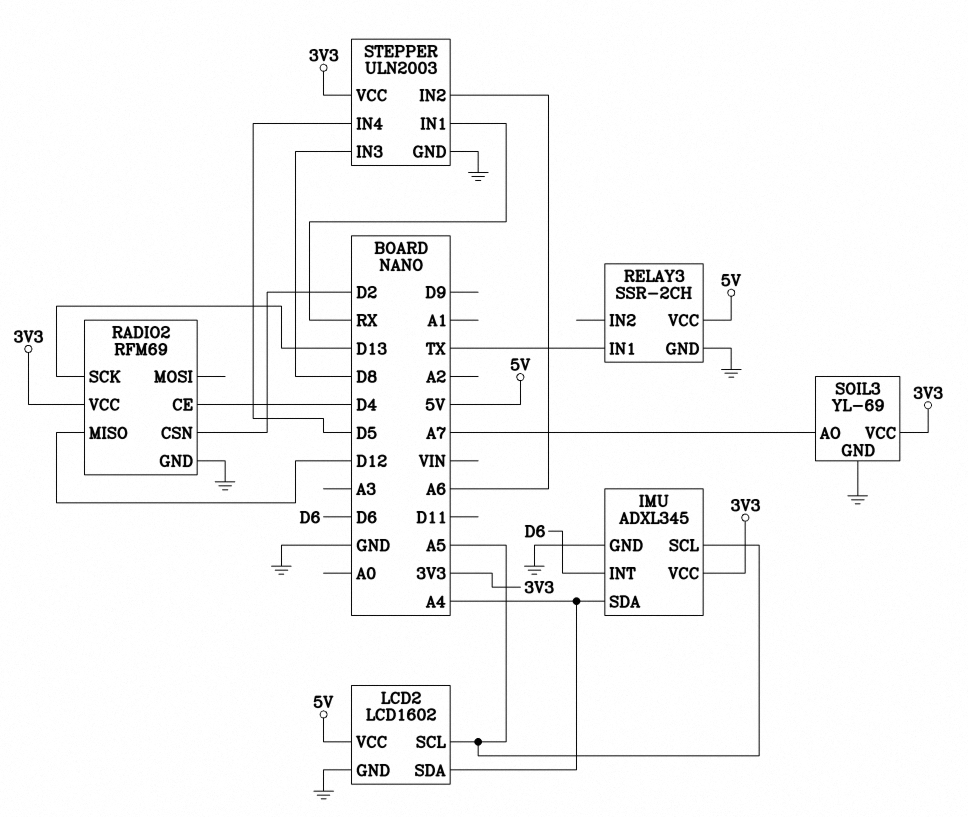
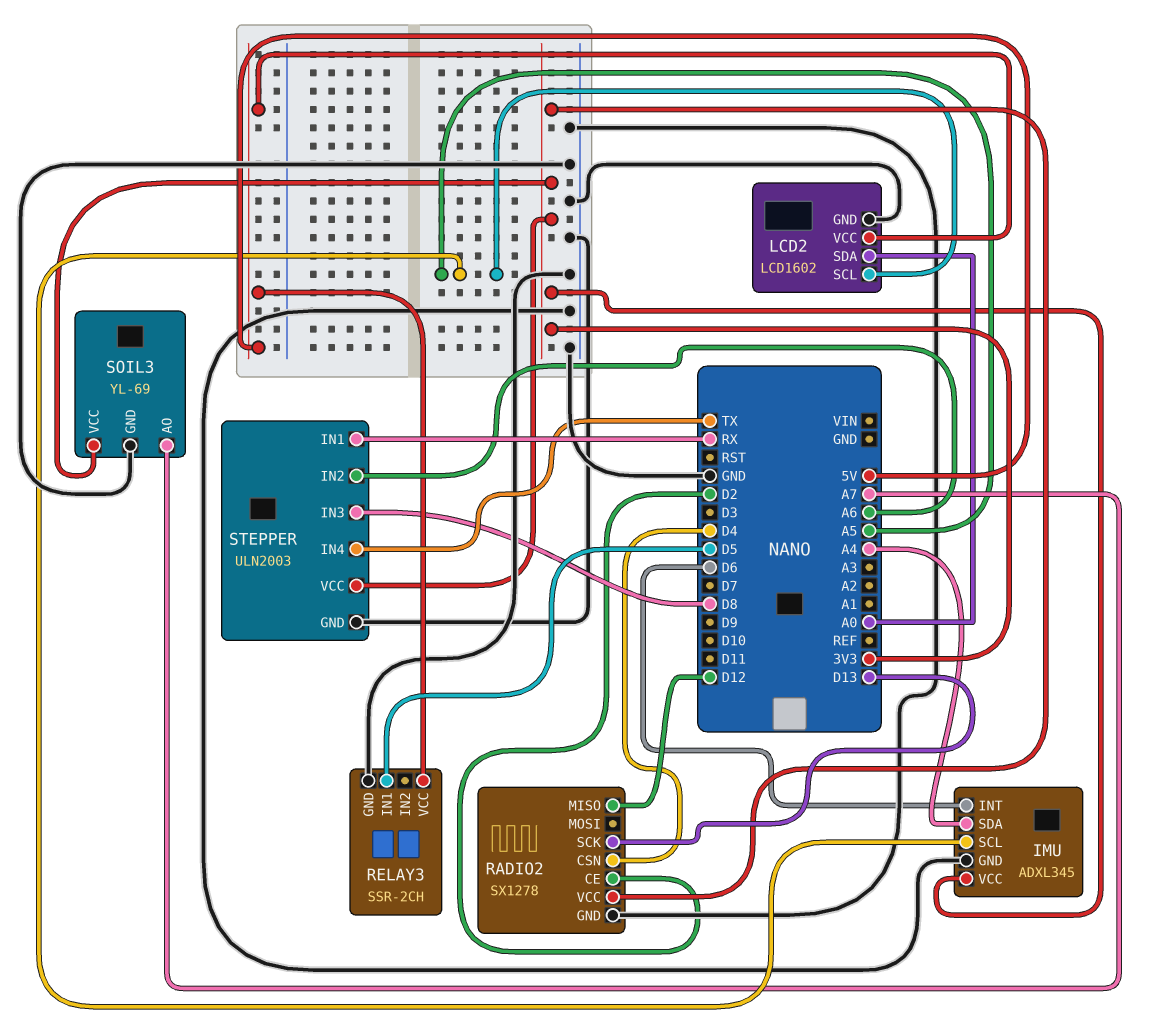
LCD2 pin SDA: A4 -> A0
RADIO2: RFM69 -> SX1278
RADIO2 pin CE: D4 -> D2
RADIO2 pin CSN: D2 -> D4
RELAY3 pin IN1: TX -> D5
STEPPER pin IN4: D5 -> TX

